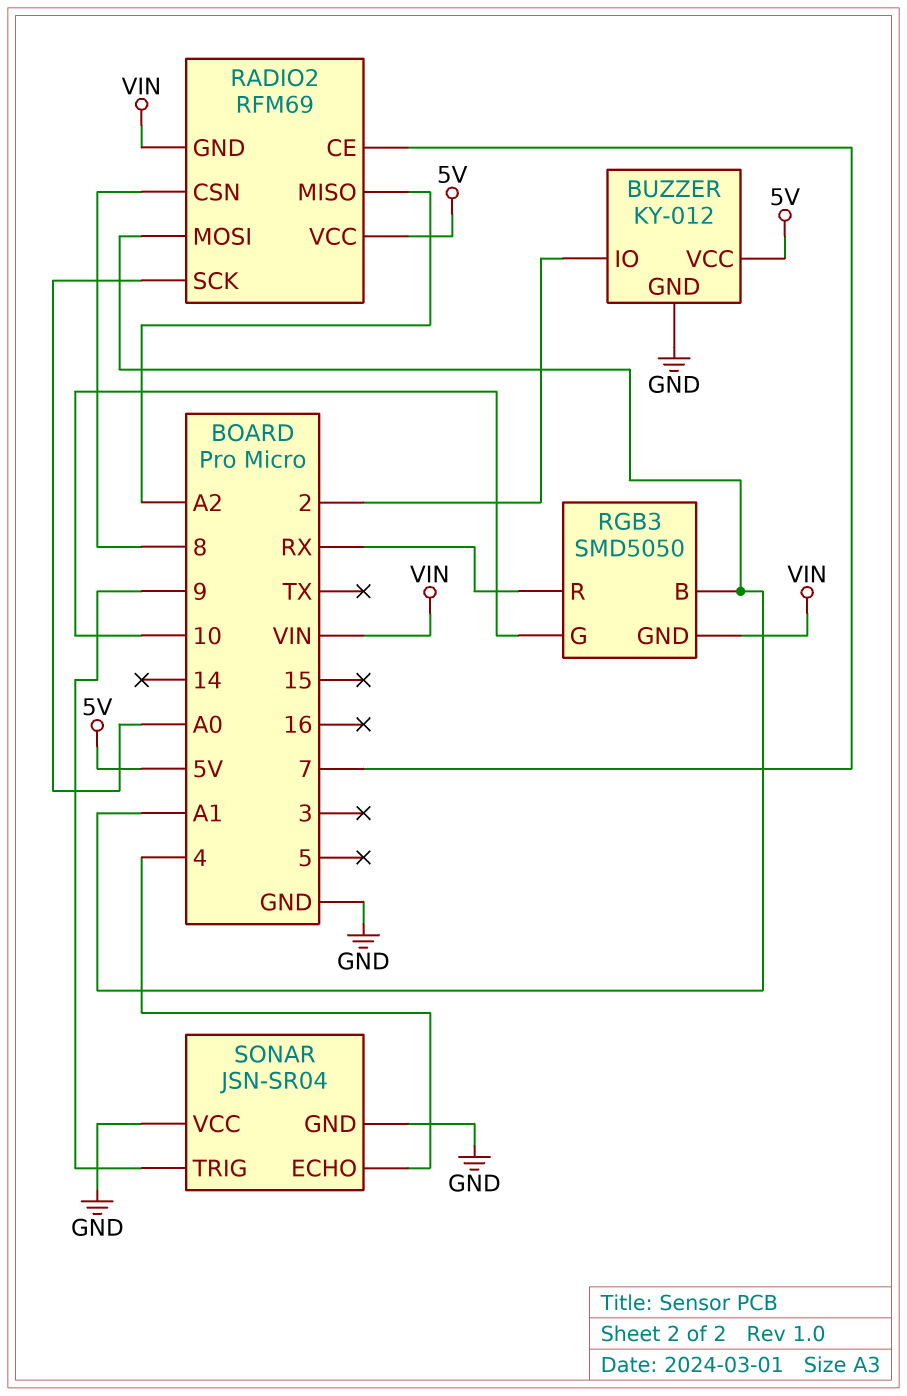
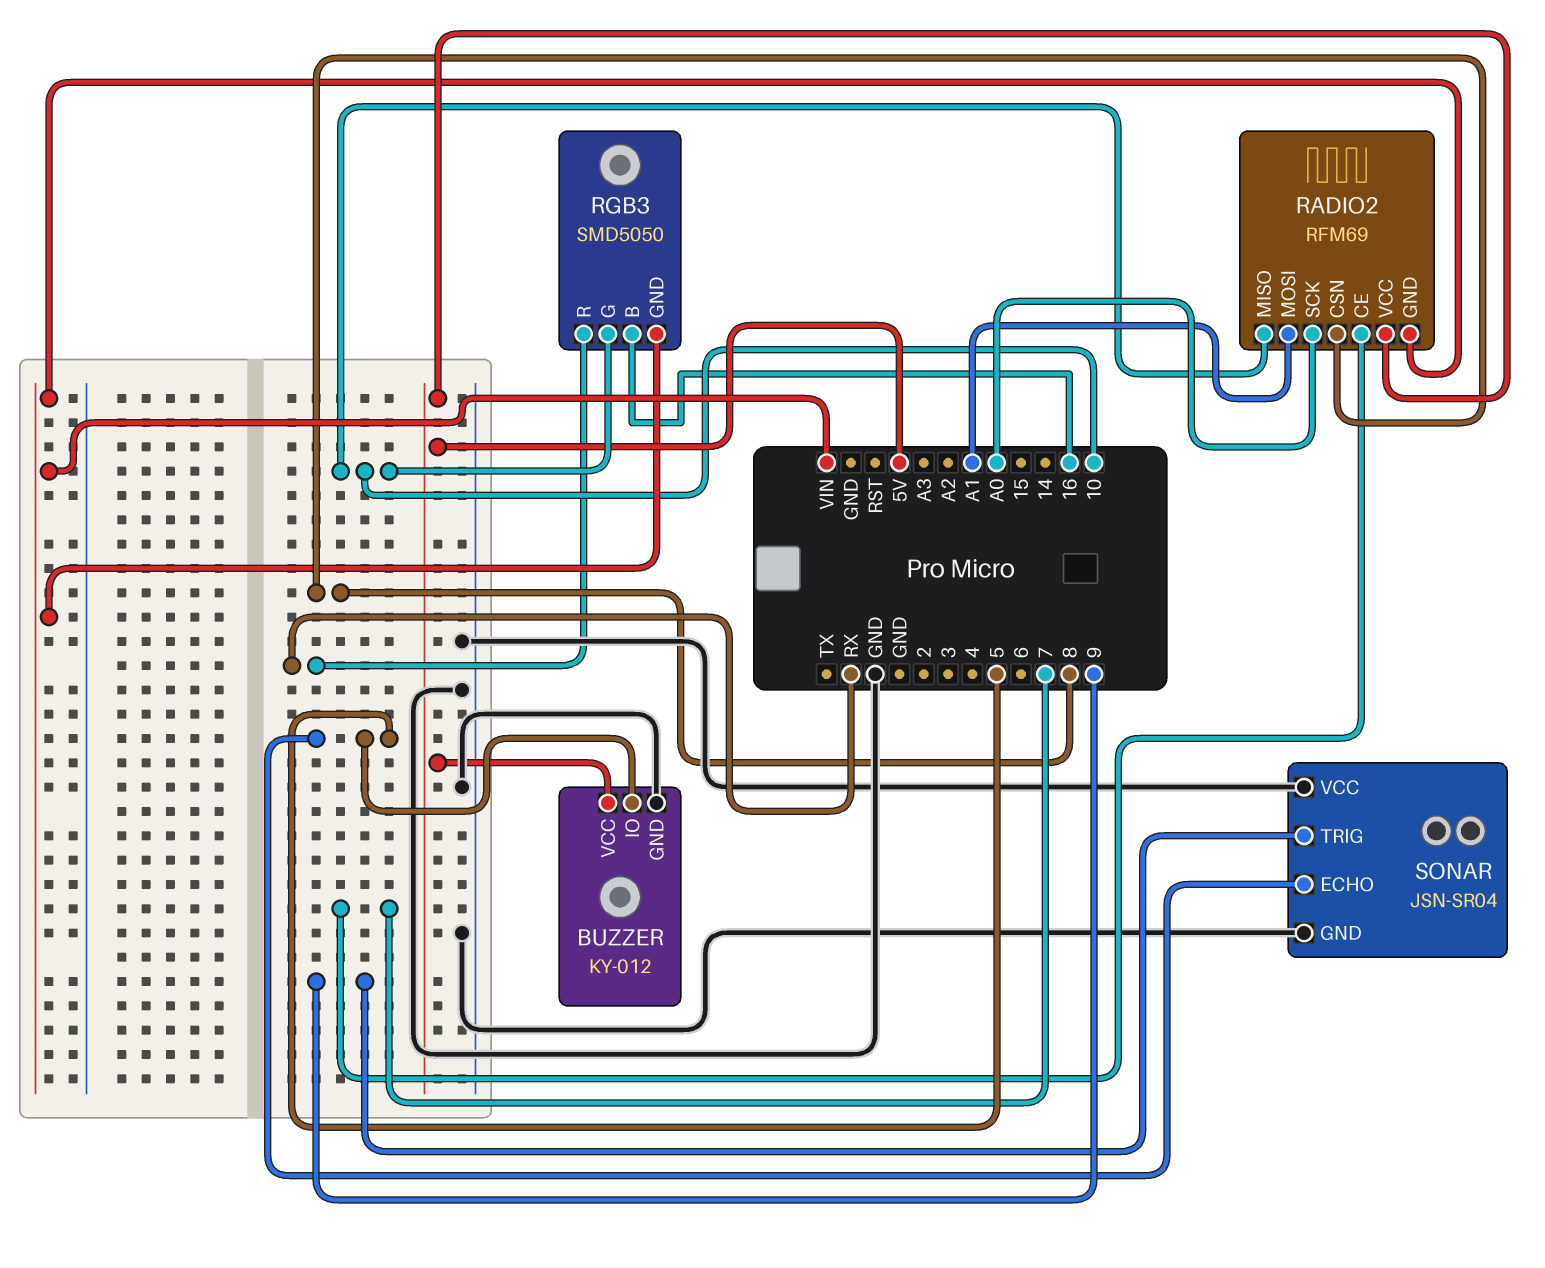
BUZZER pin IO: 2 -> 5
RADIO2 pin MISO: A2 -> 10
RGB3 pin B: A1 -> 16
SONAR pin ECHO: 4 -> 5

